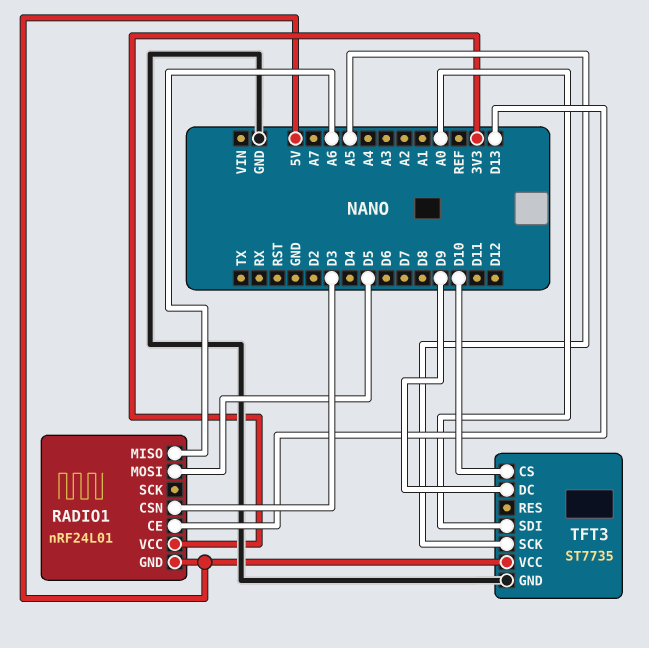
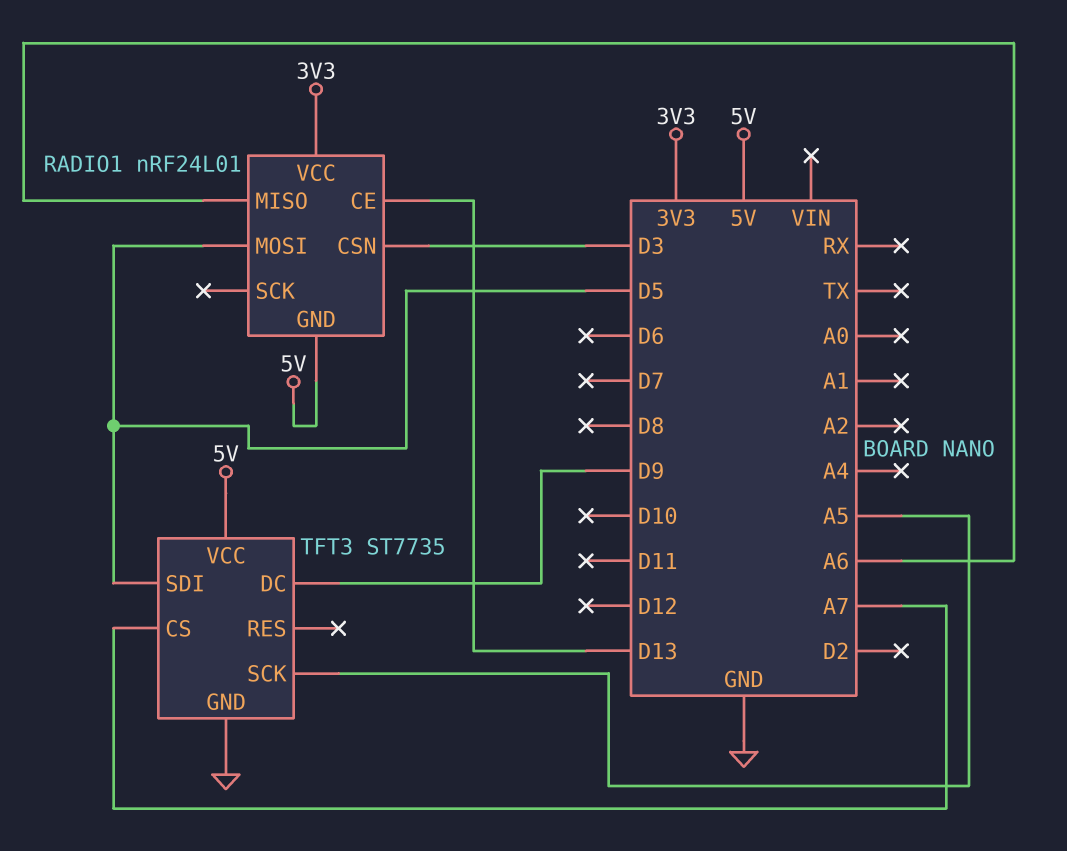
TFT3 pin CS: D10 -> A7
TFT3 pin SDI: A0 -> D5

